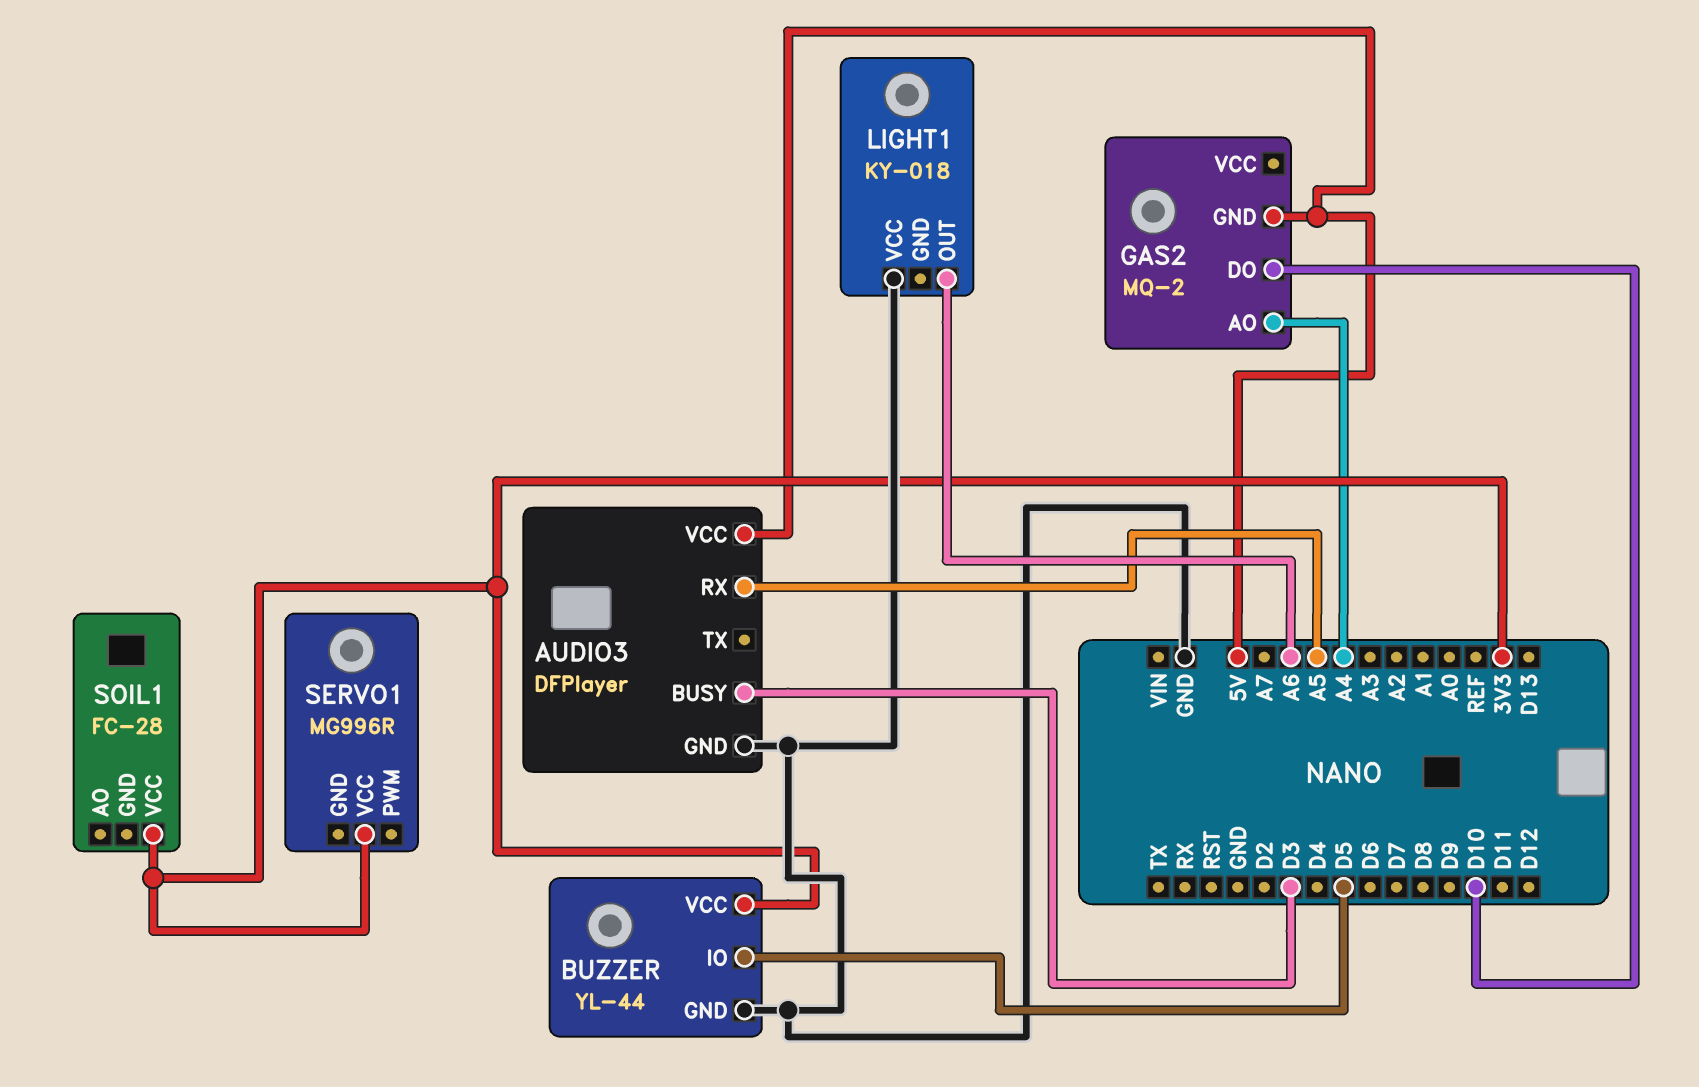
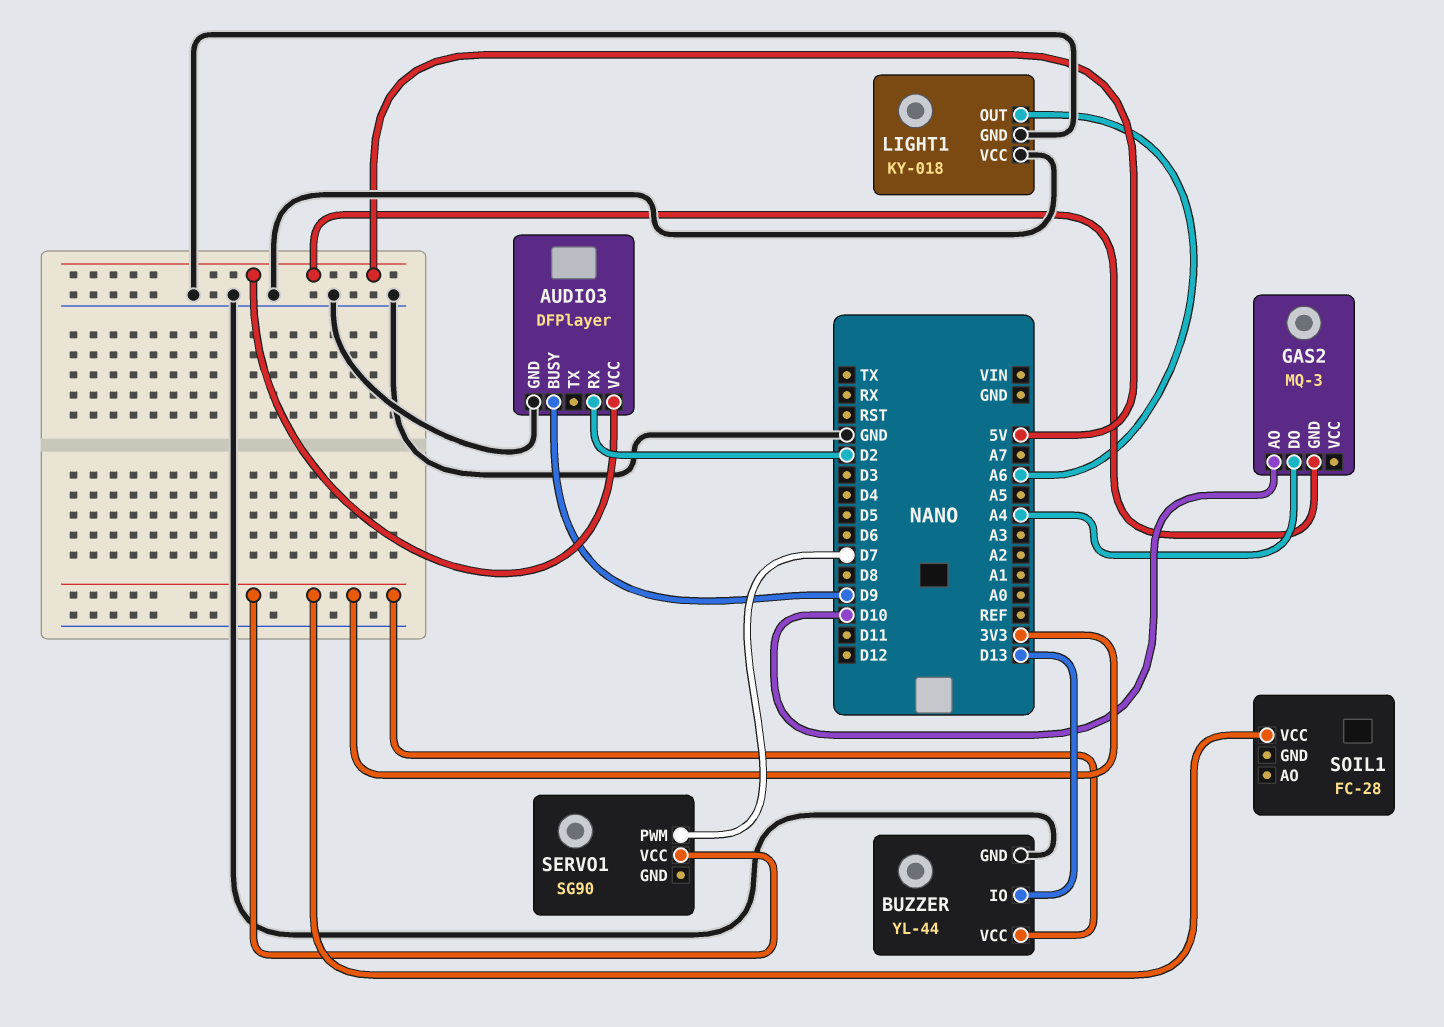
AUDIO3 pin BUSY: D3 -> D9
AUDIO3 pin RX: A5 -> D2
BUZZER pin IO: D5 -> D13
GAS2: MQ-2 -> MQ-3
GAS2 pin AO: A4 -> D10
GAS2 pin DO: D10 -> A4
LIGHT1 pin GND: none -> GND
SERVO1: MG996R -> SG90
SERVO1 pin PWM: none -> D7

